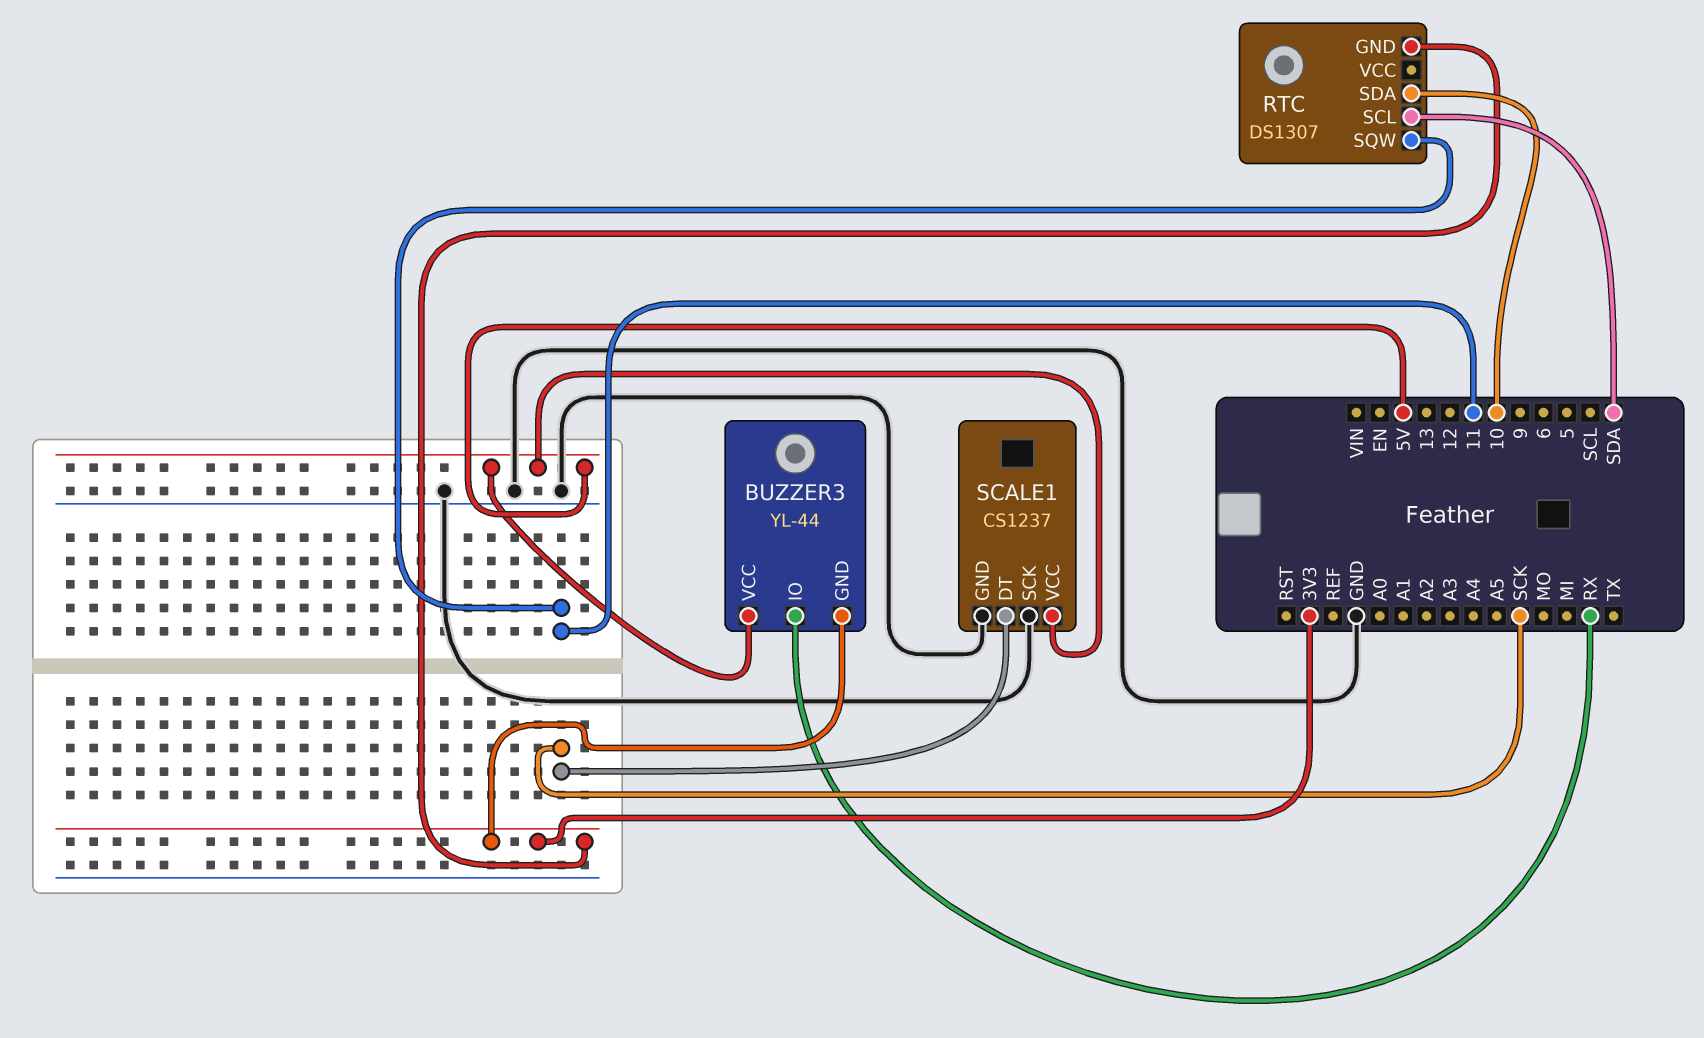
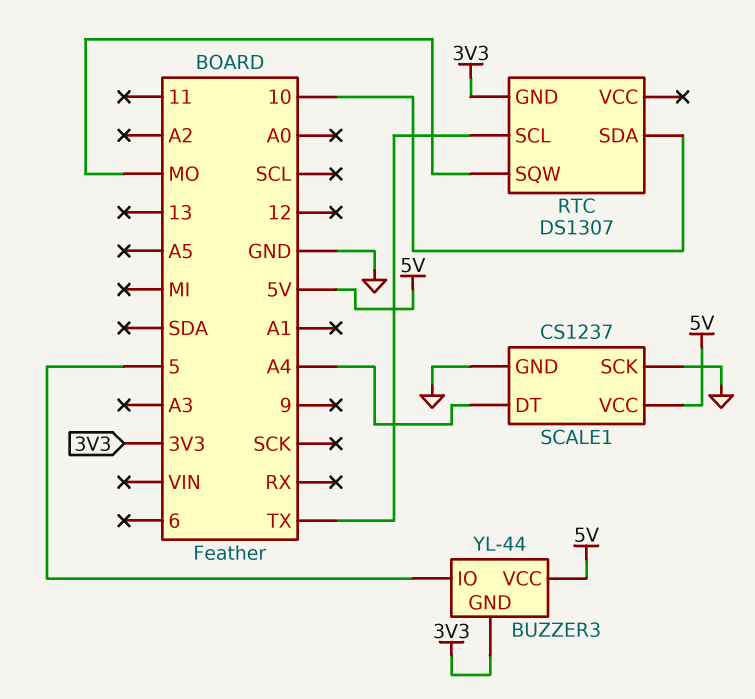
BUZZER3 pin IO: RX -> 5
RTC pin SCL: SDA -> TX
RTC pin SQW: 11 -> MO
SCALE1 pin DT: SCK -> A4

